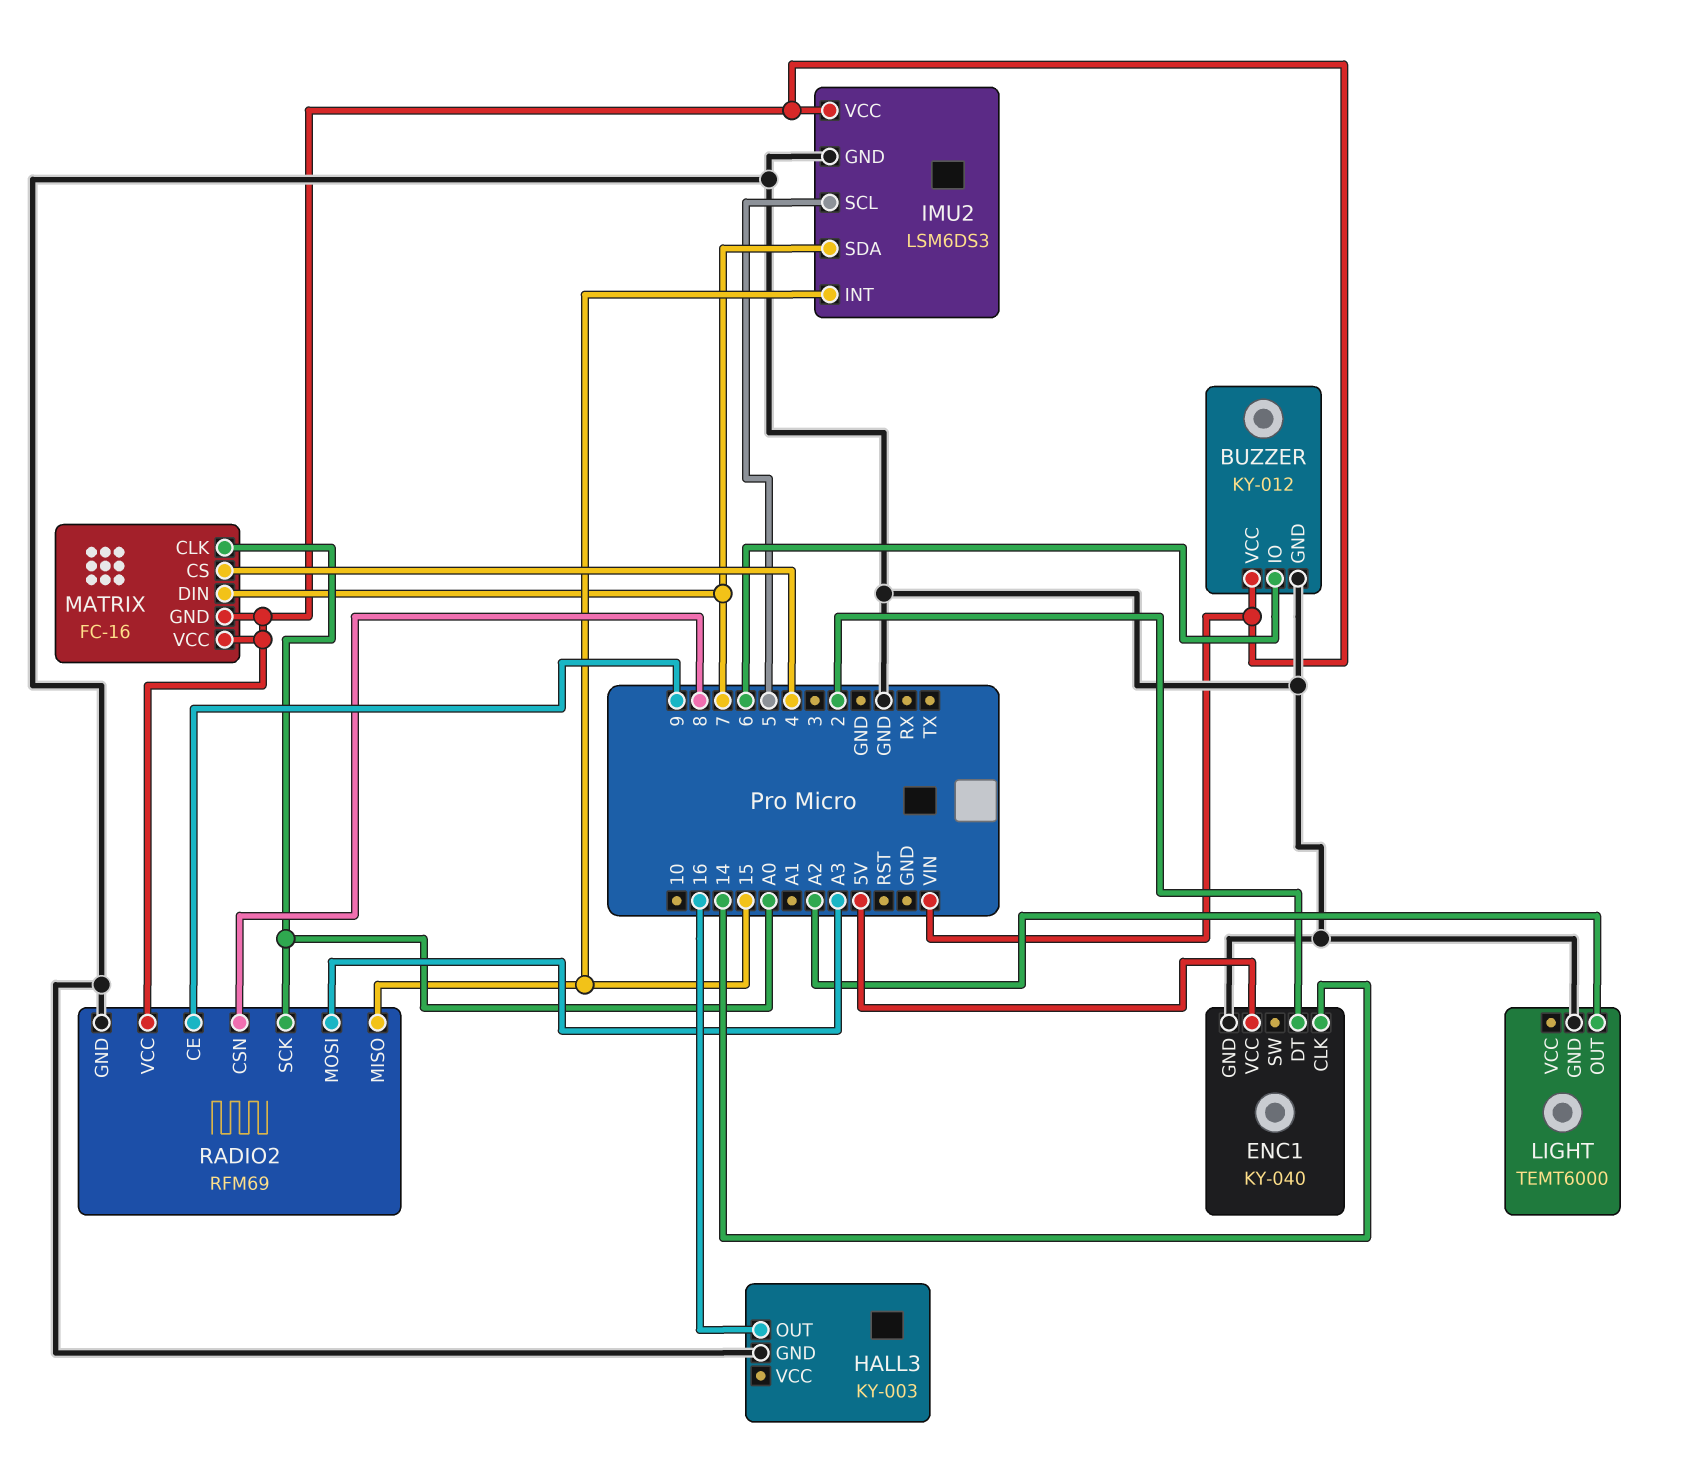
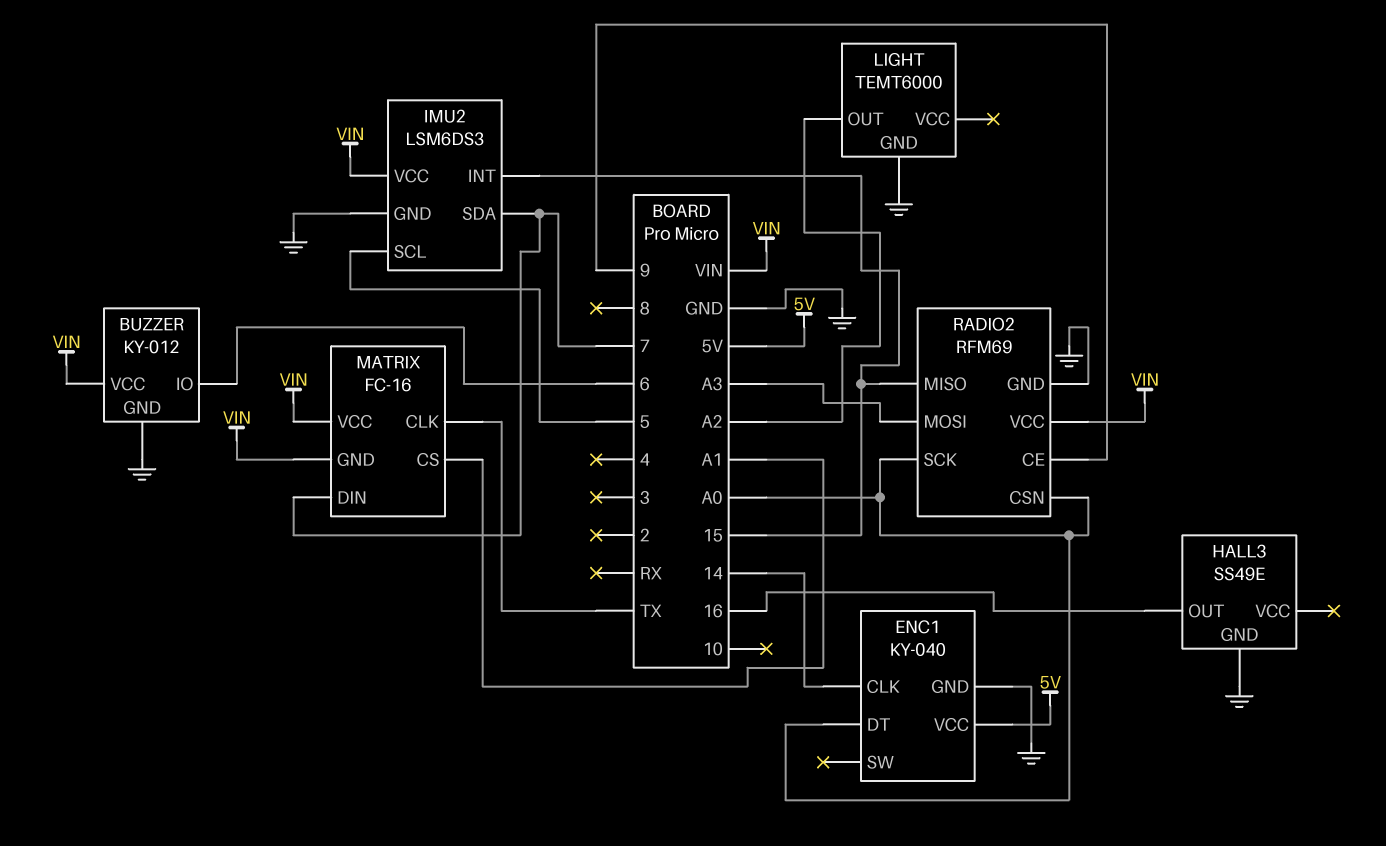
ENC1 pin DT: 2 -> A0
HALL3: KY-003 -> SS49E
MATRIX pin CLK: A0 -> TX
MATRIX pin CS: 4 -> A1
RADIO2 pin CSN: 8 -> A0

